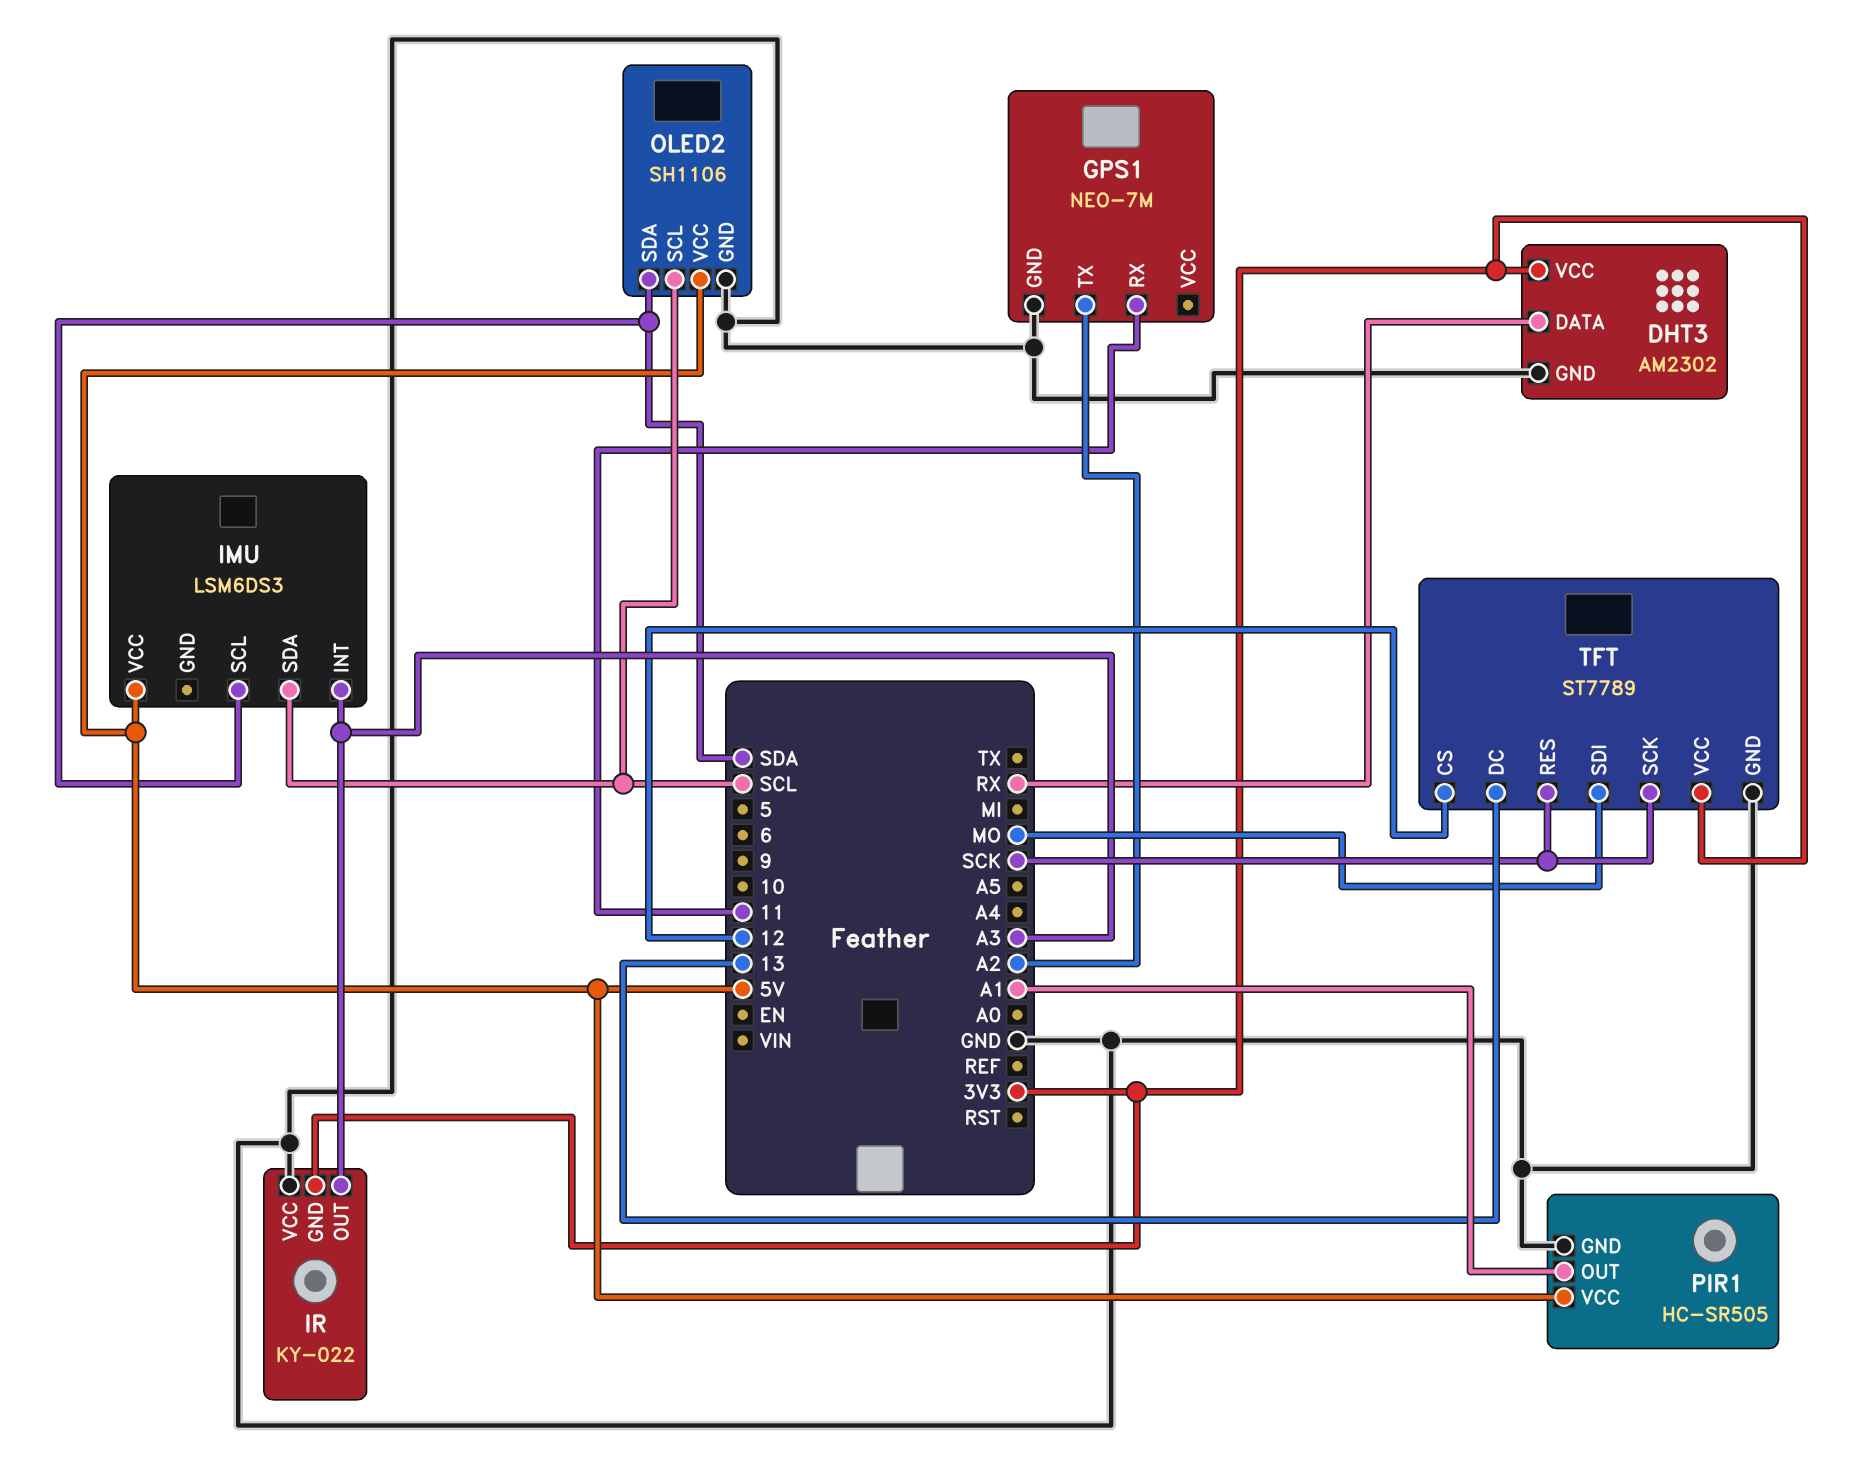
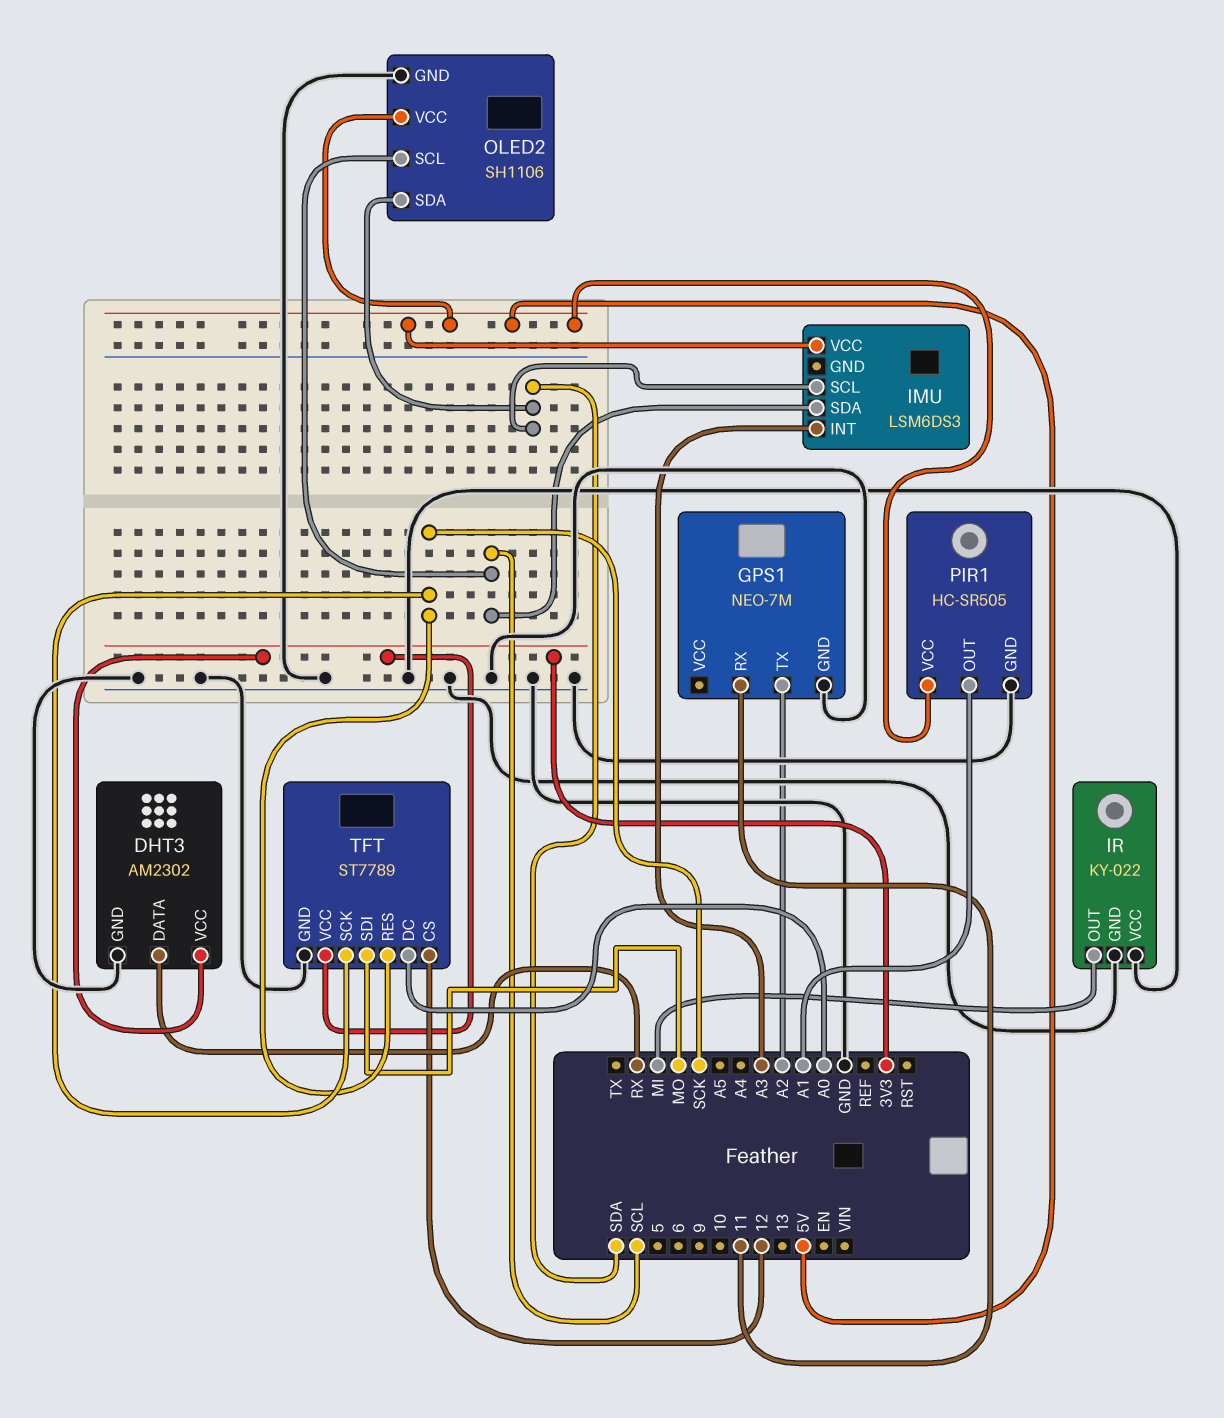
IR pin GND: 3V3 -> GND
IR pin OUT: A3 -> MI
TFT pin DC: 13 -> A0

